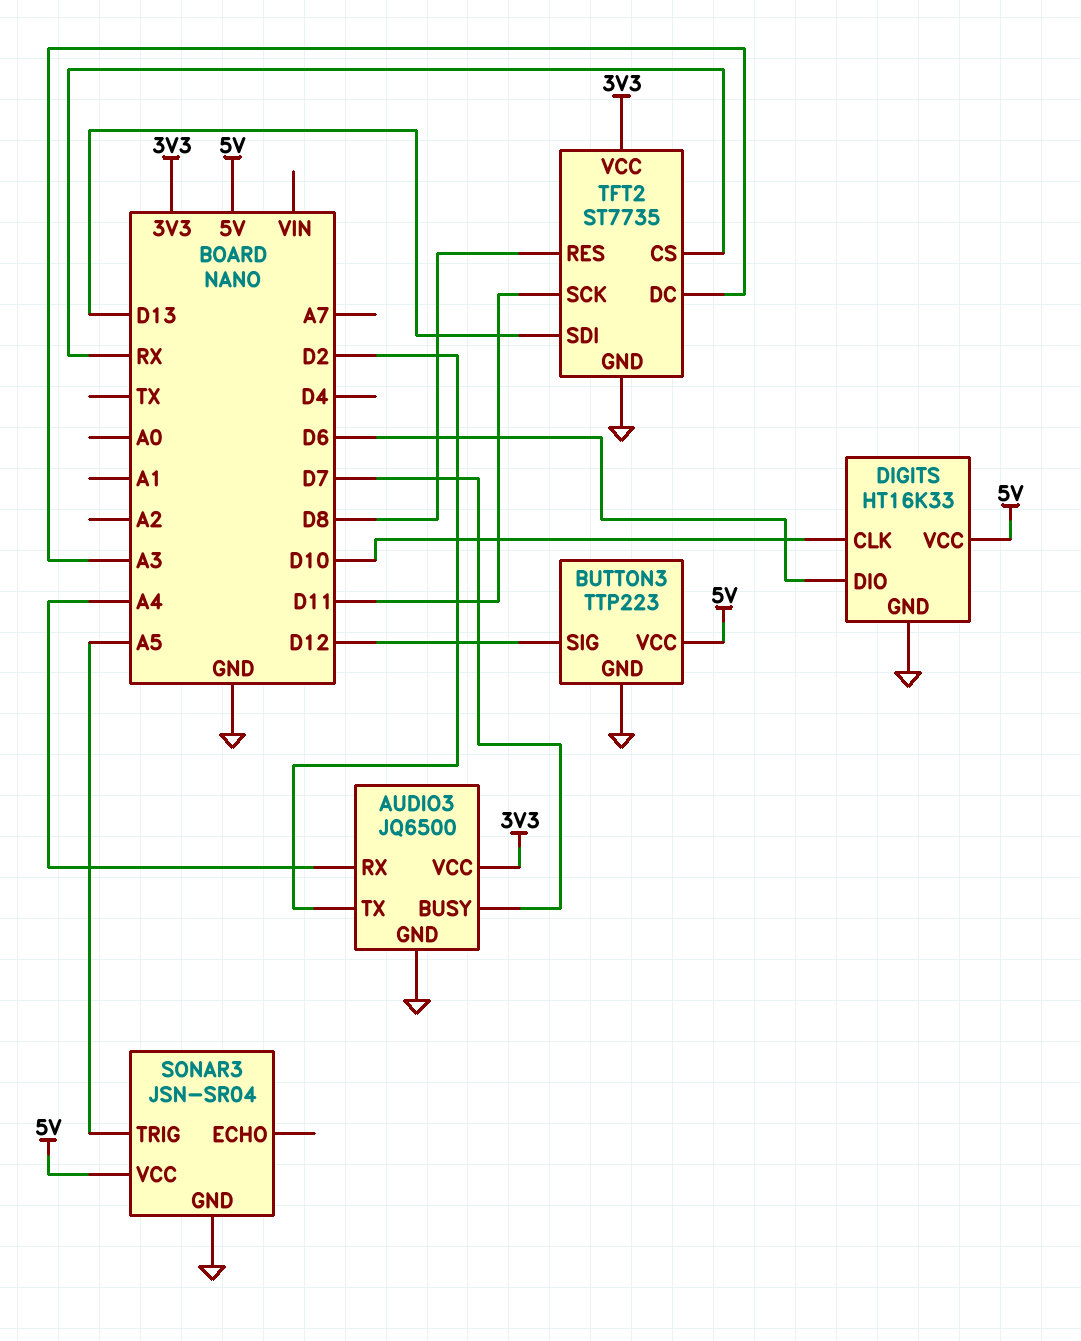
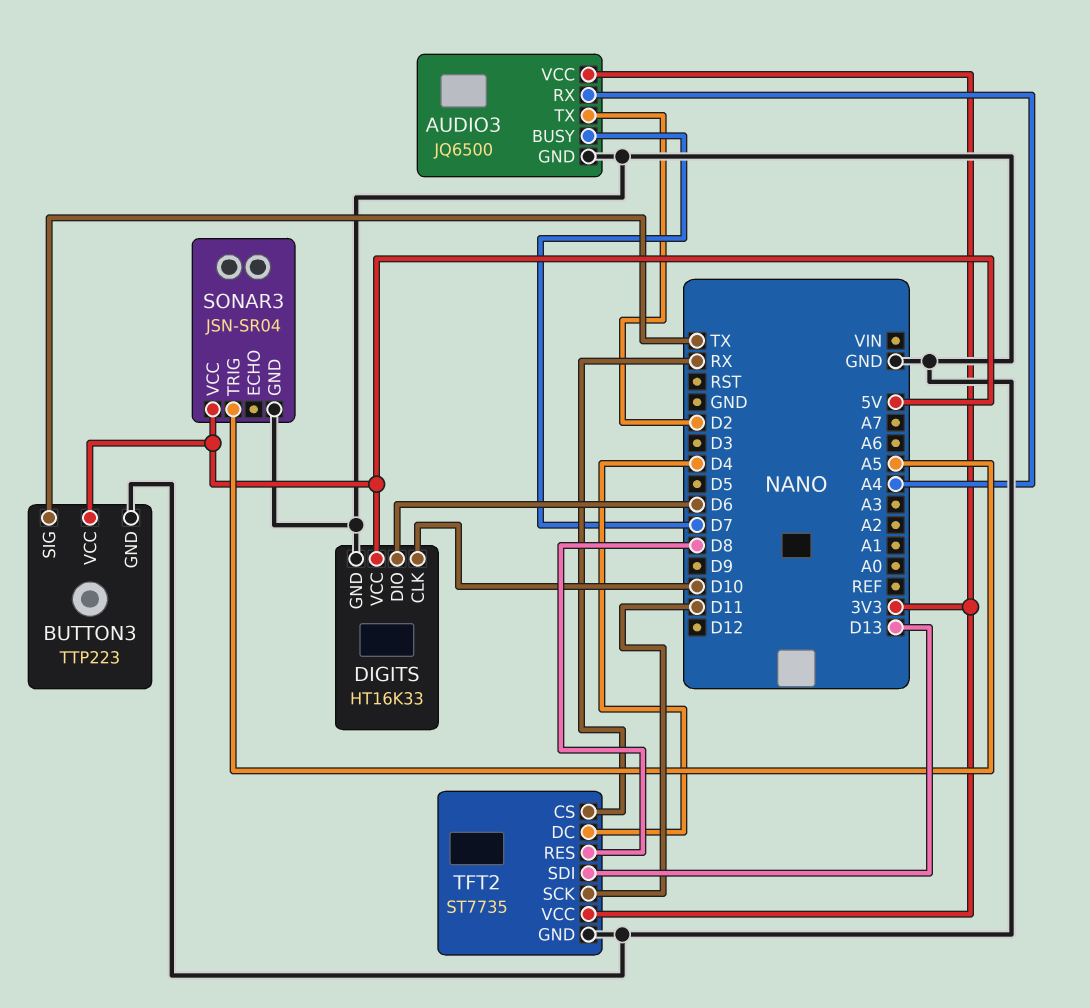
BUTTON3 pin SIG: D12 -> TX
TFT2 pin DC: A3 -> D4

